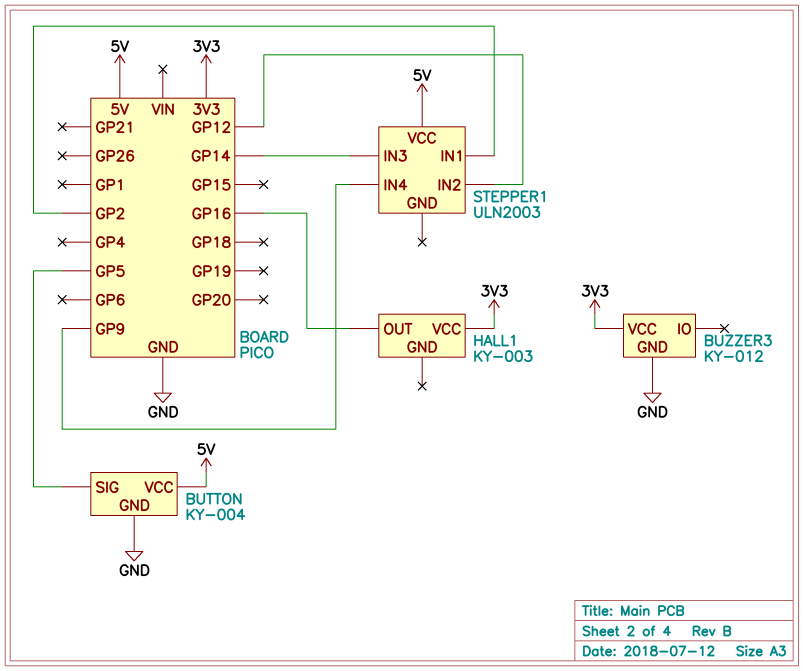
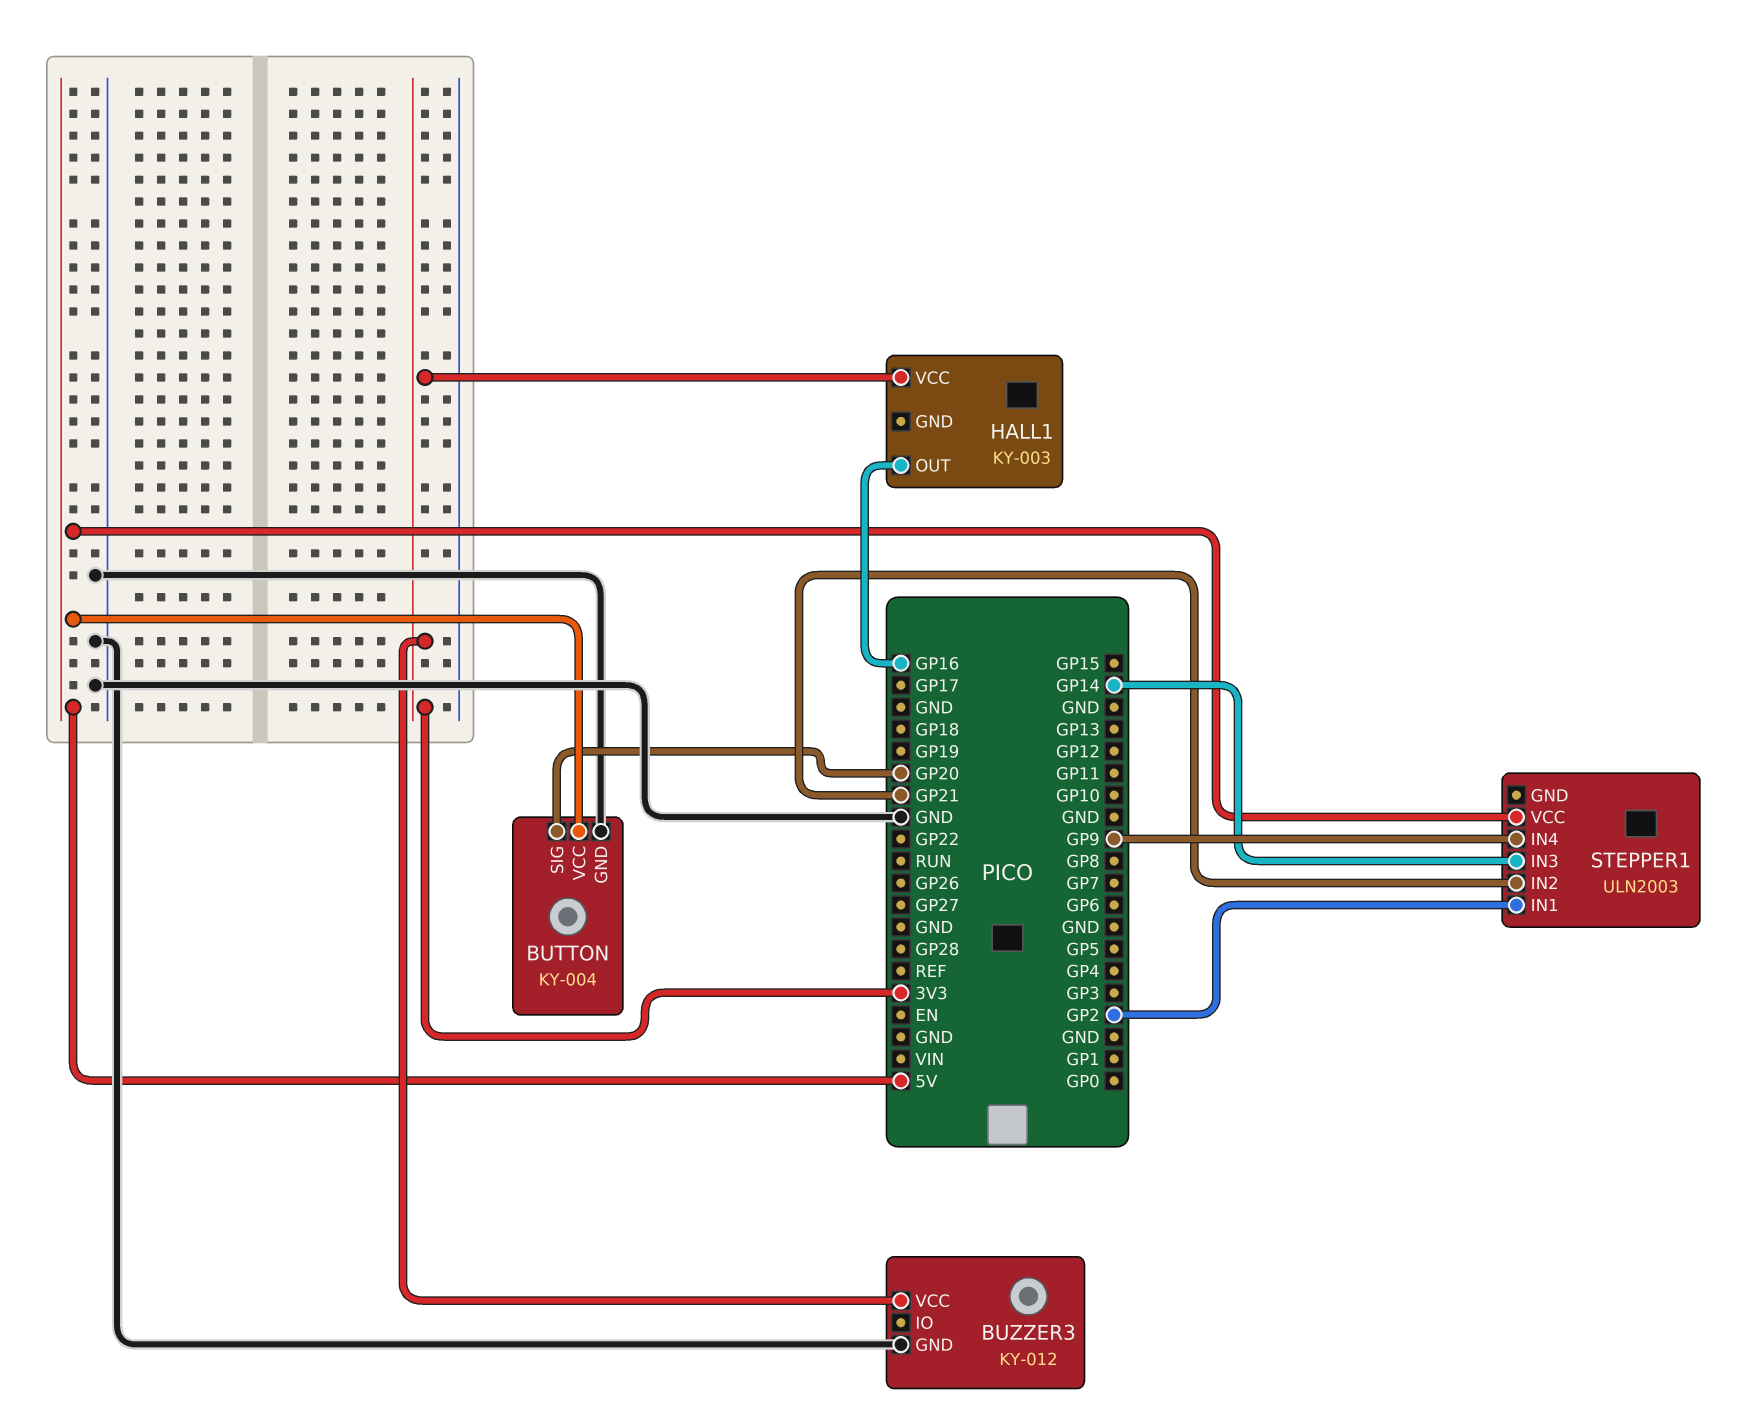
BUTTON pin SIG: GP5 -> GP20
STEPPER1 pin IN2: GP12 -> GP21

